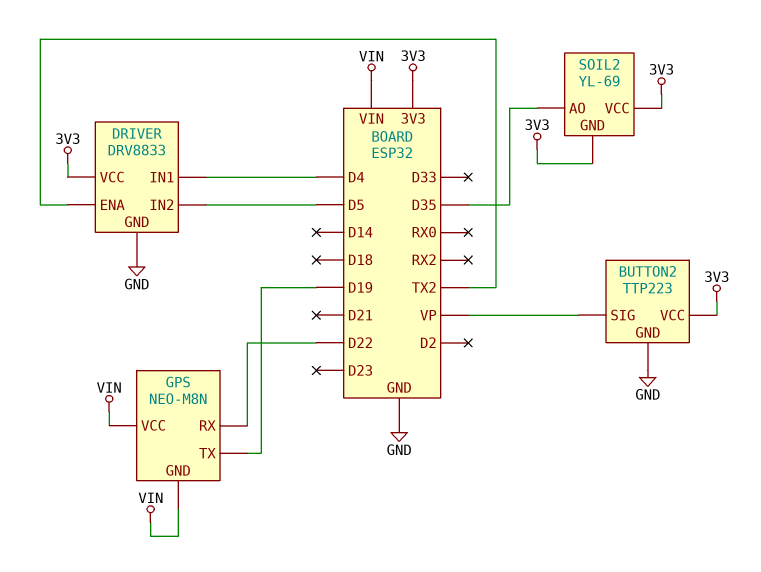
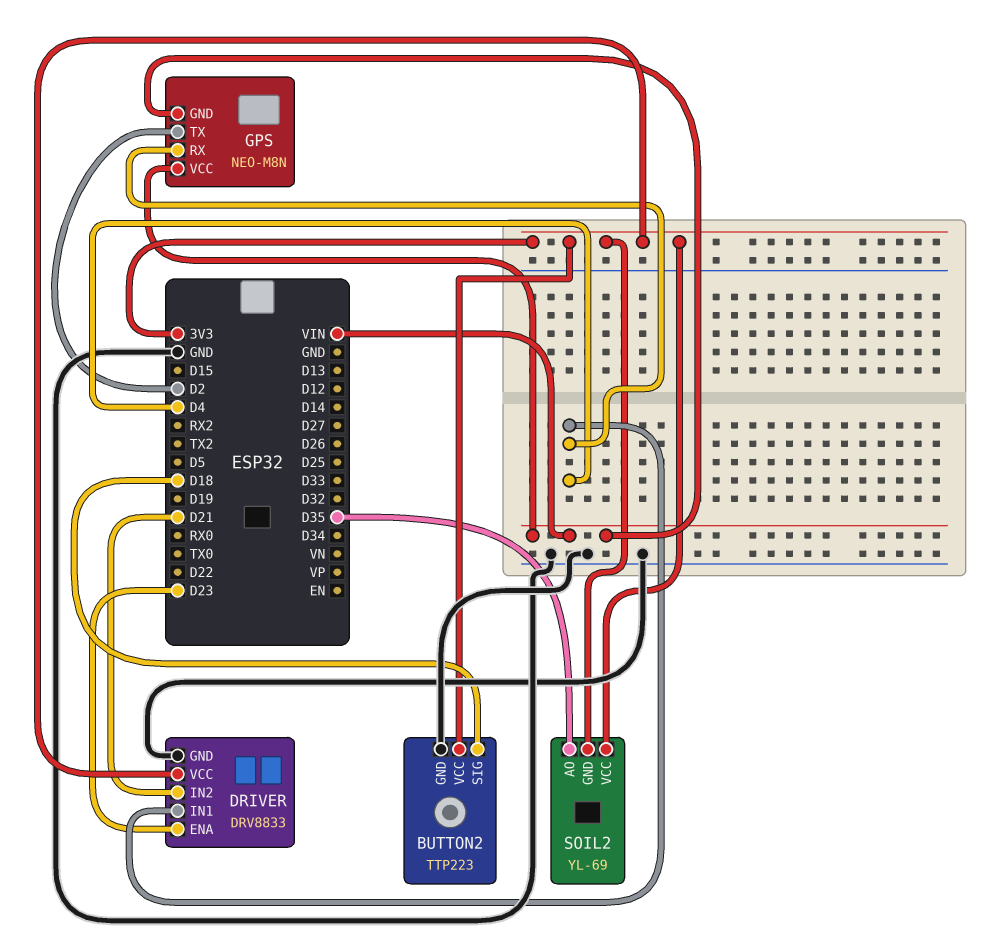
BUTTON2 pin SIG: VP -> D18
DRIVER pin ENA: TX2 -> D23
DRIVER pin IN2: D5 -> D21
GPS pin RX: D22 -> D4
GPS pin TX: D19 -> D2

